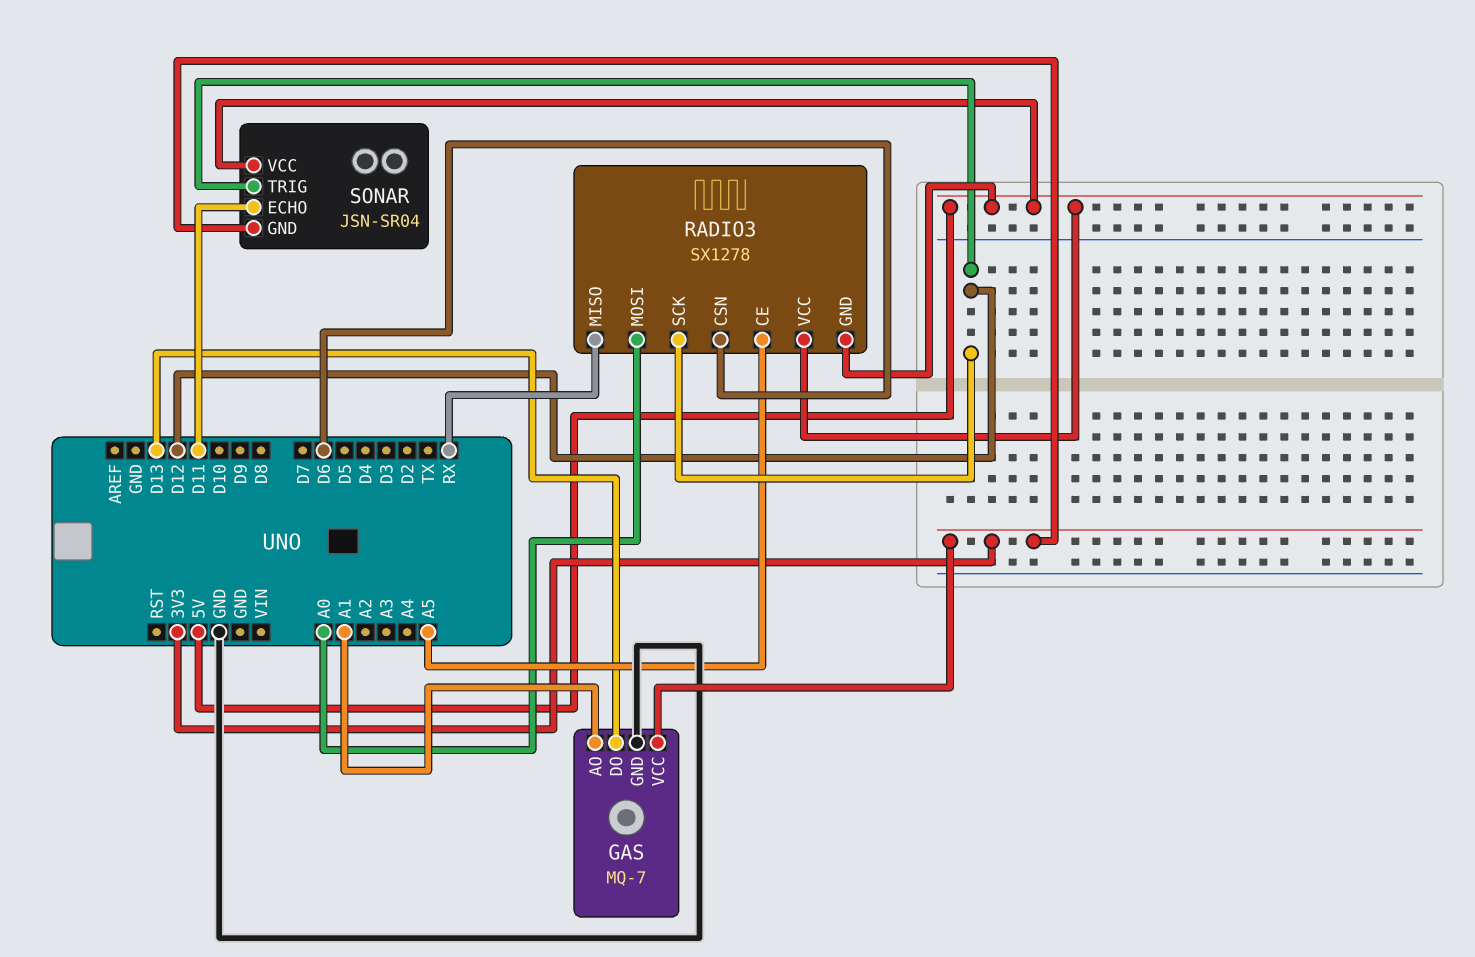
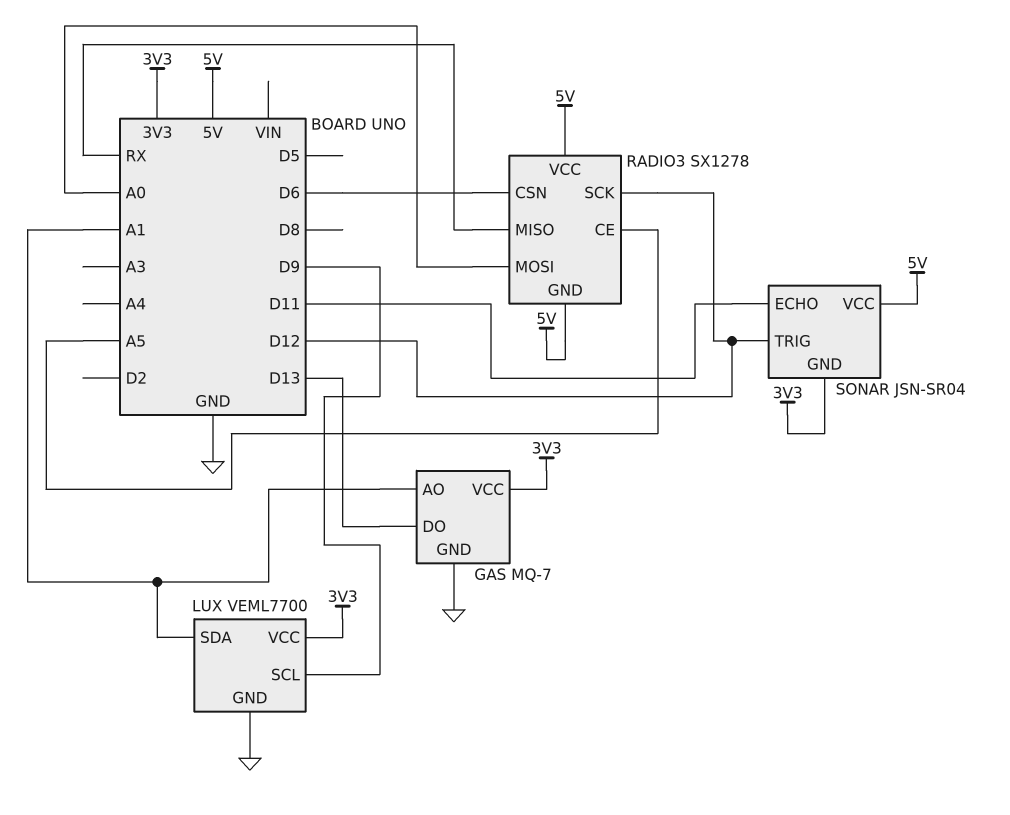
LUX: none -> VEML7700
LUX pin GND: none -> GND
LUX pin SCL: none -> D9
LUX pin SDA: none -> A1
LUX pin VCC: none -> 3V3

